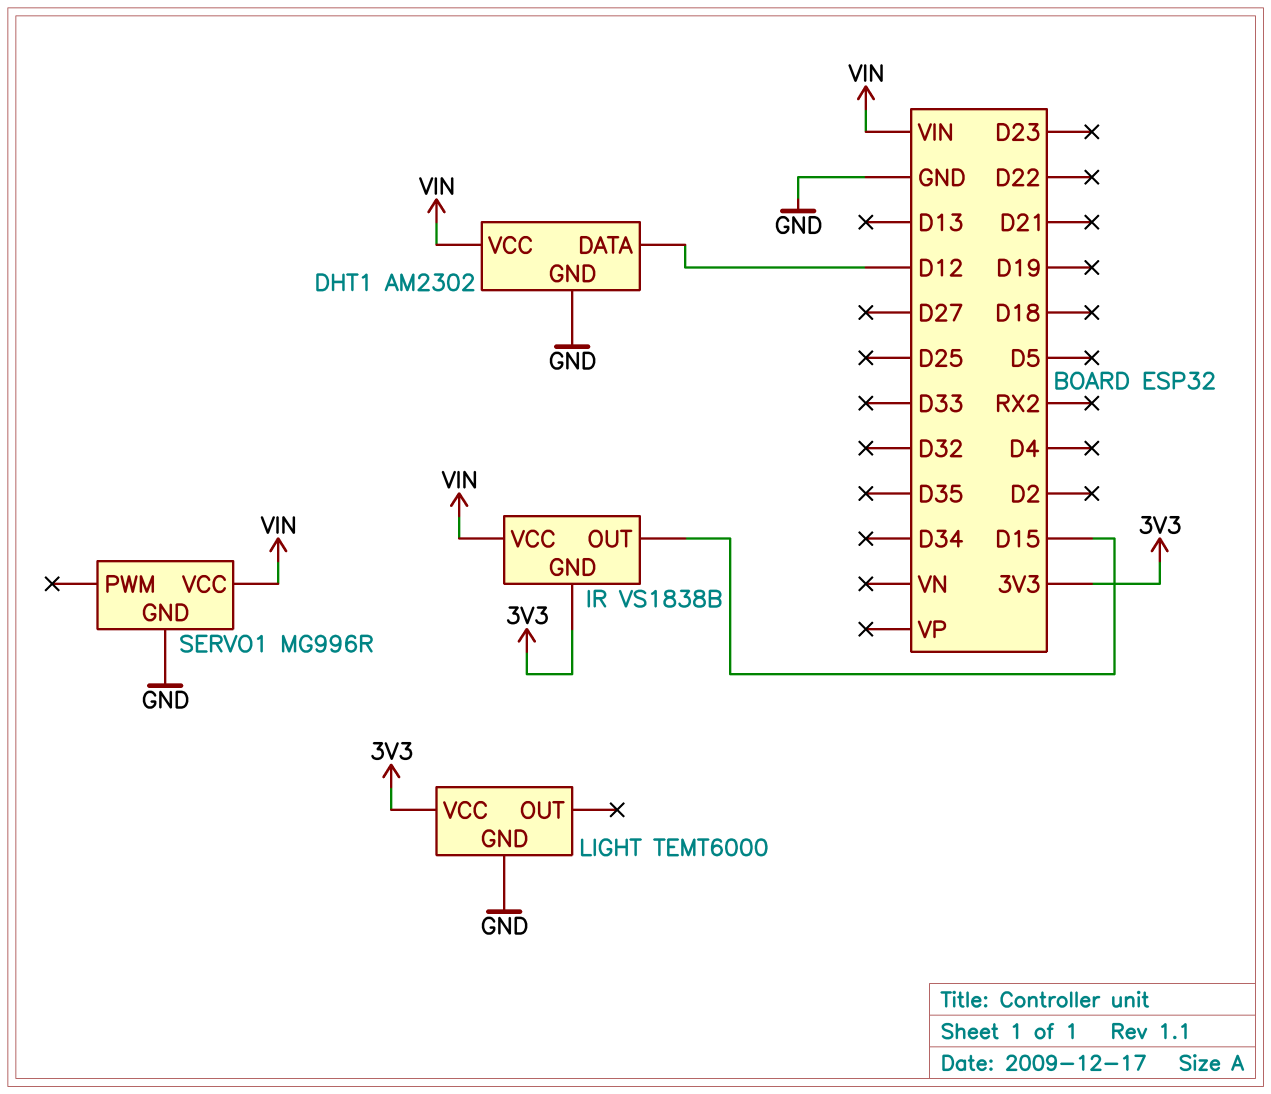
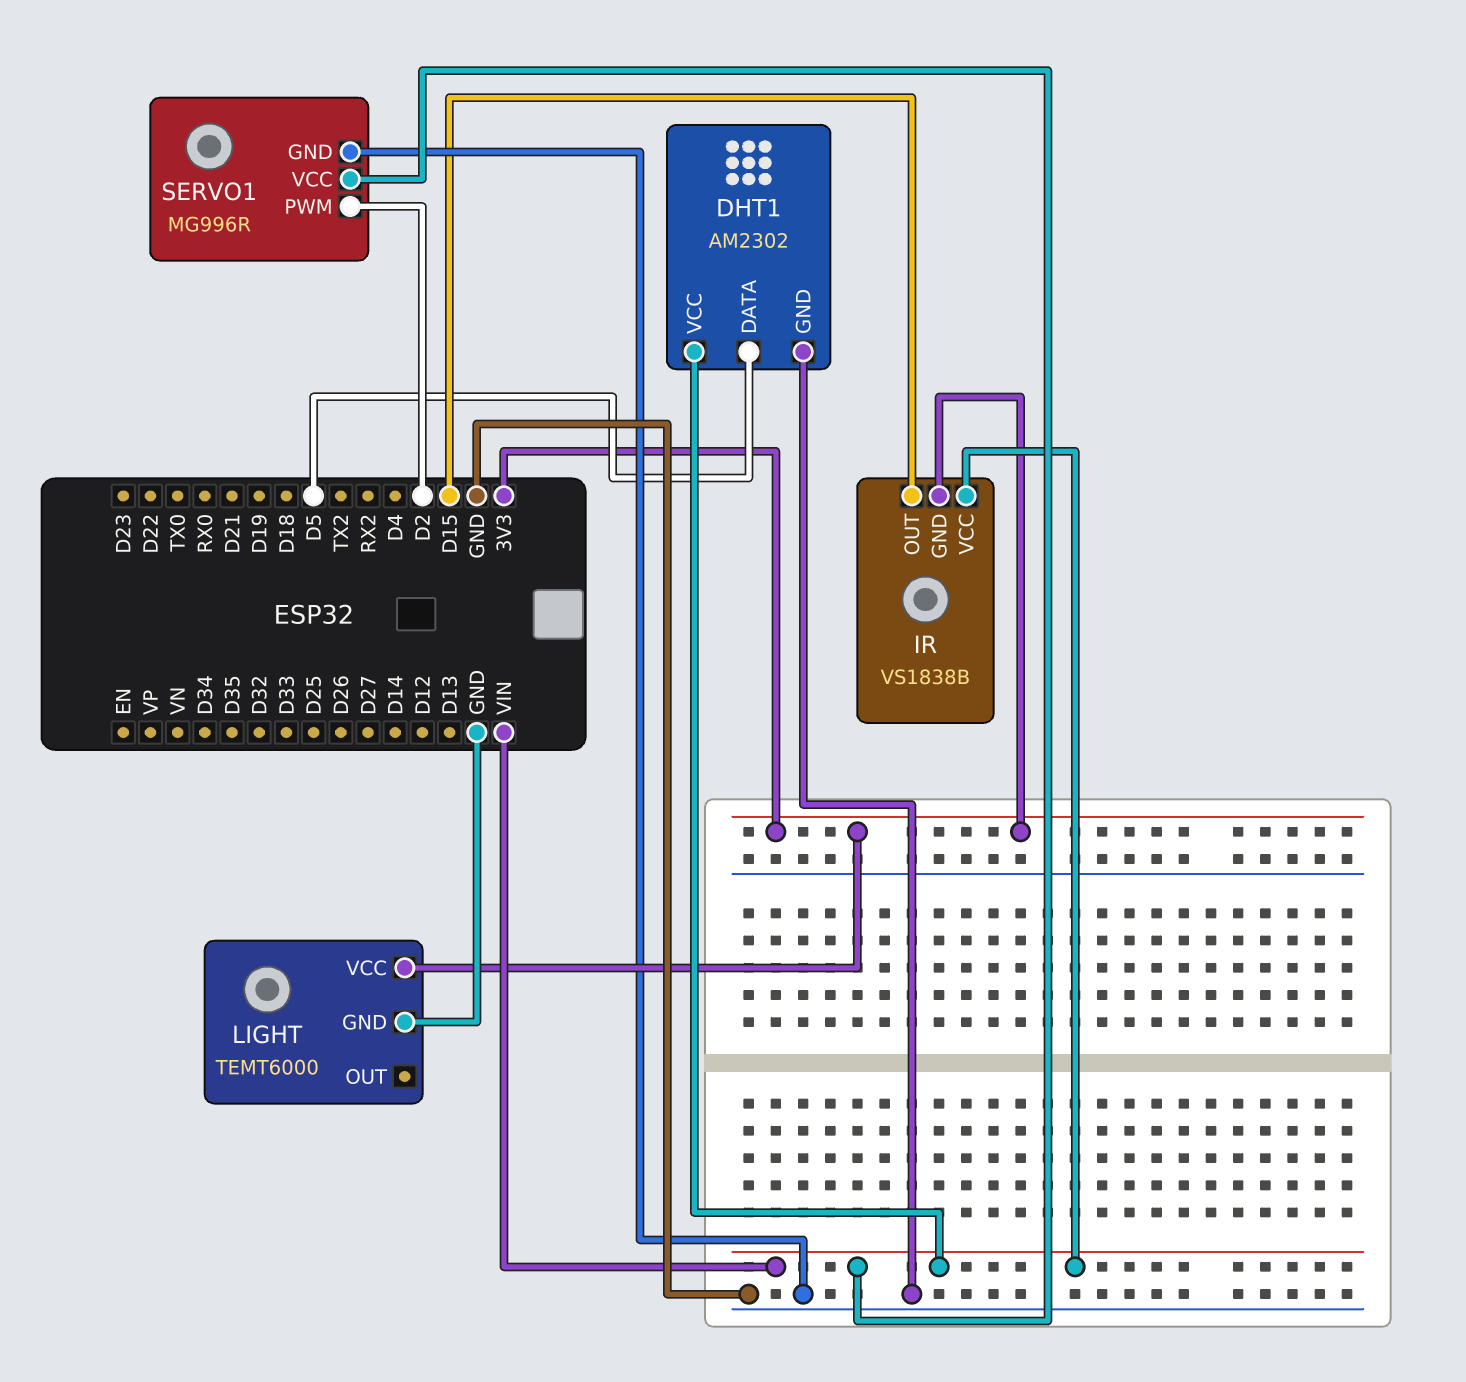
DHT1 pin DATA: D12 -> D5
SERVO1 pin PWM: none -> D2

